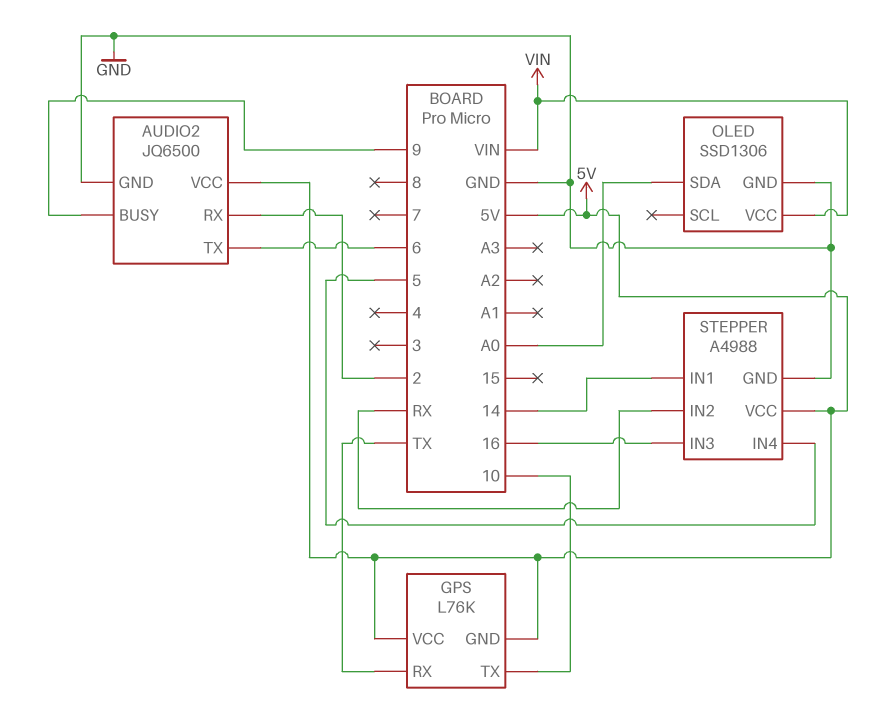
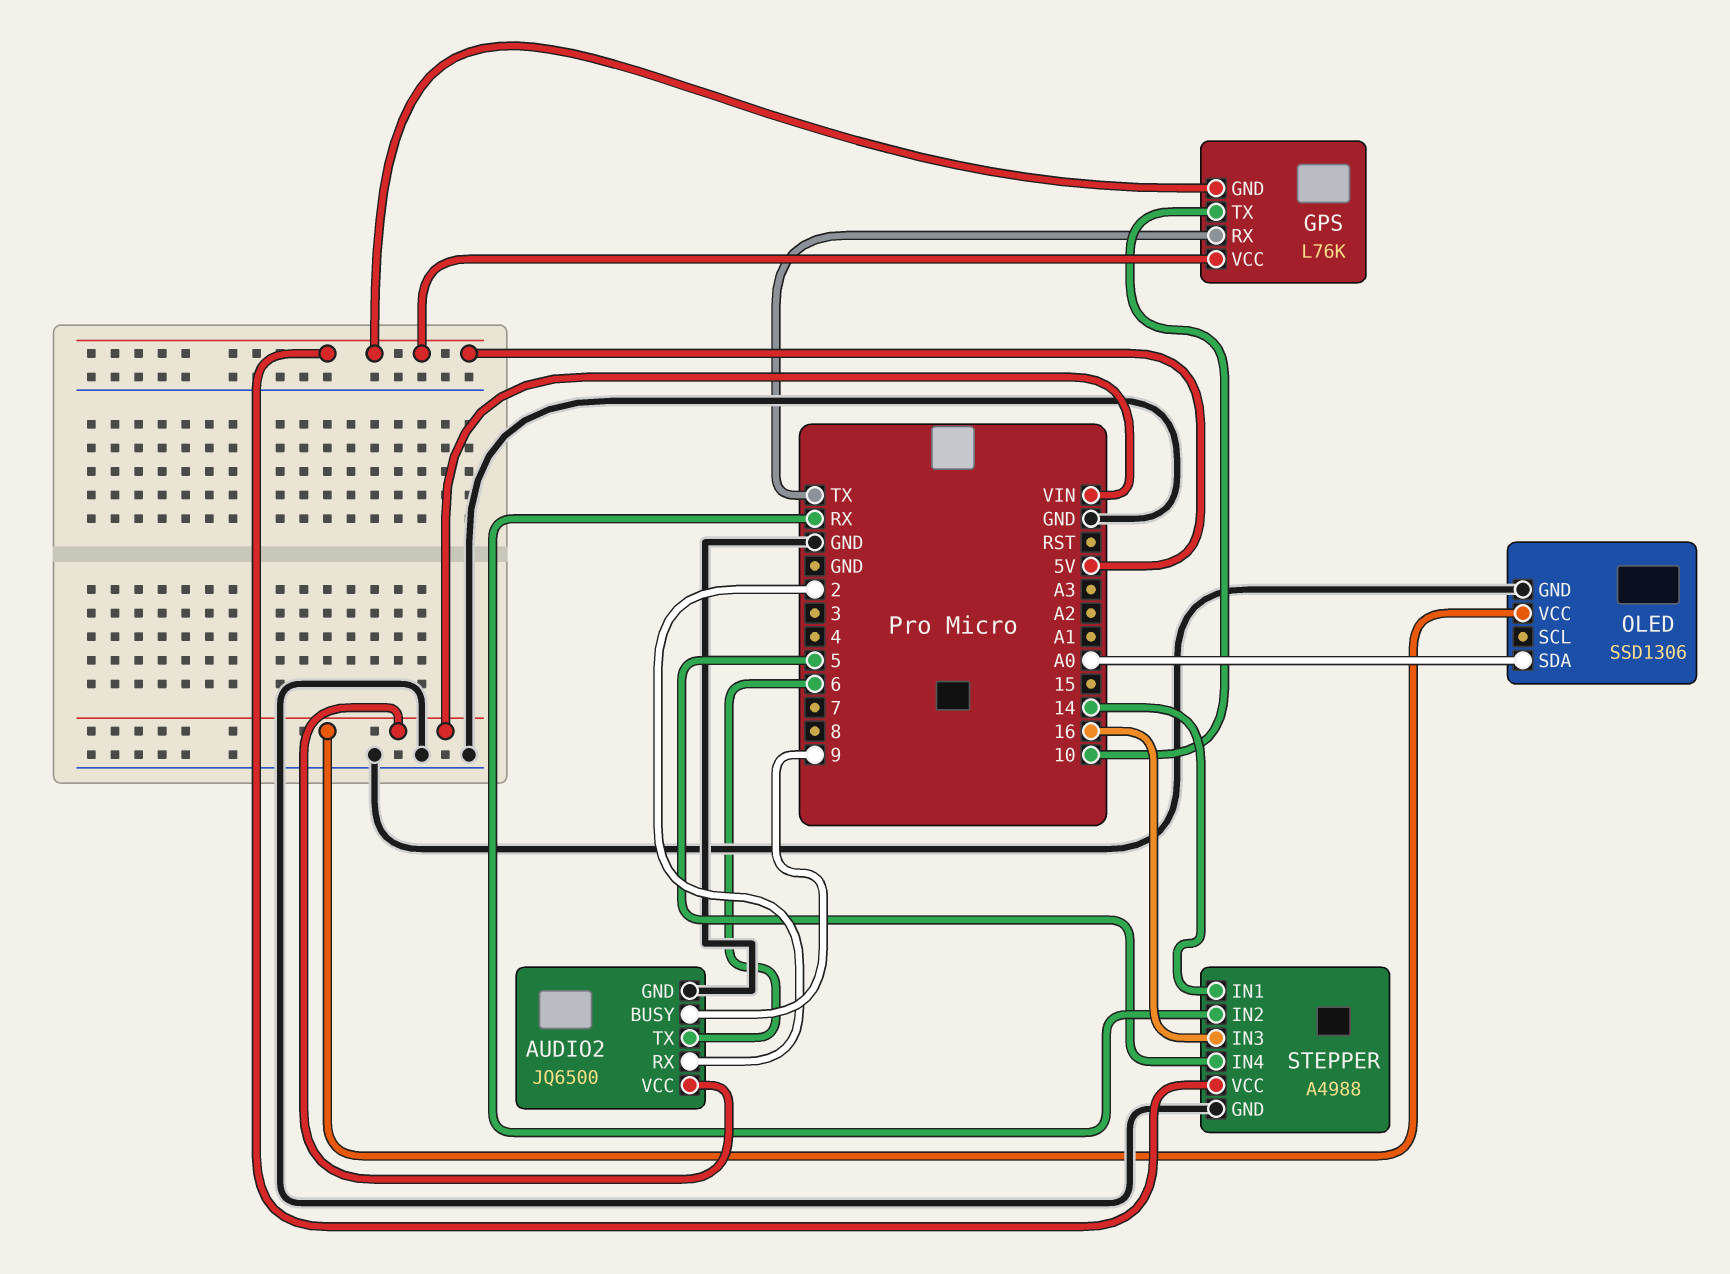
AUDIO2 pin VCC: 5V -> VIN

